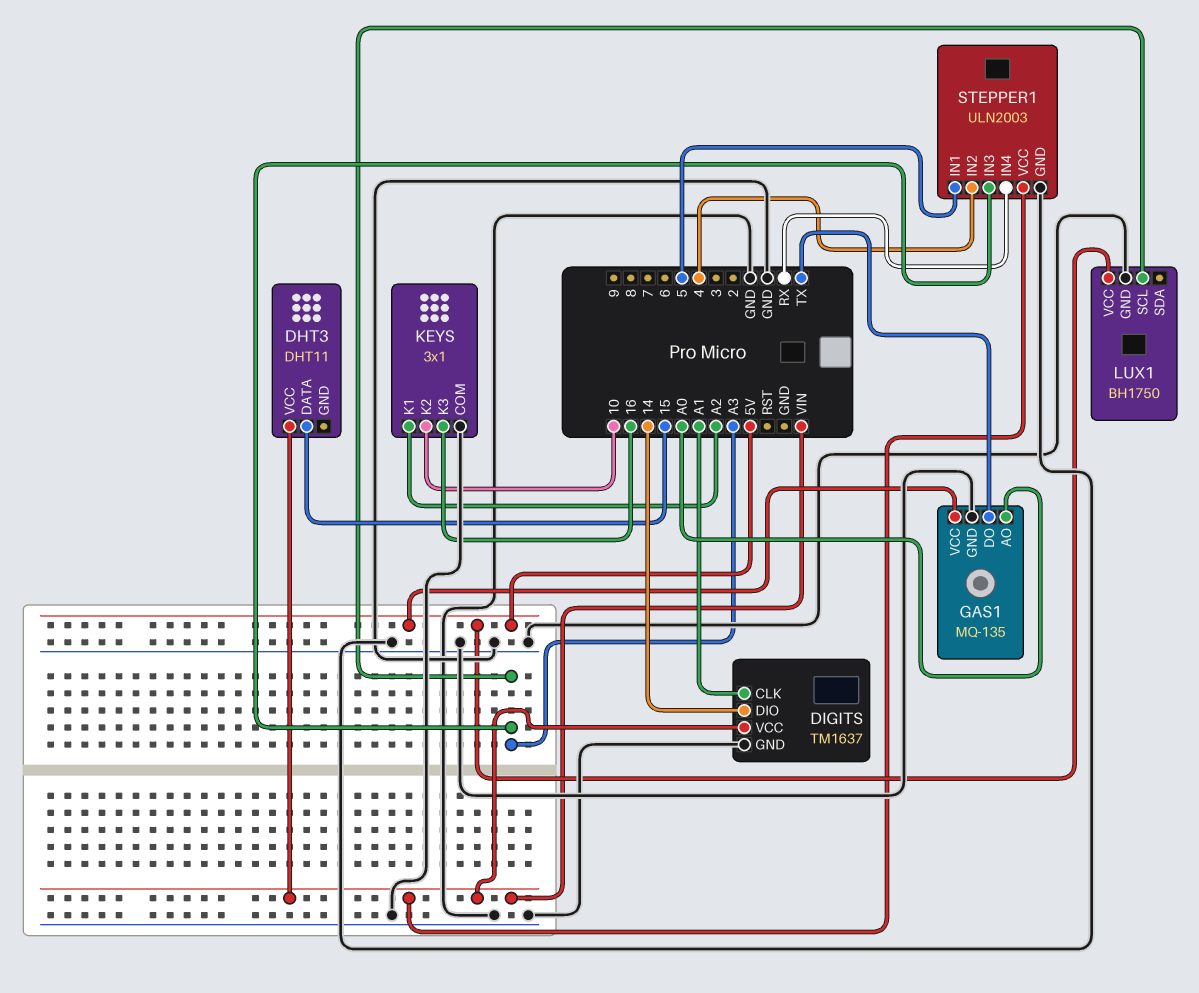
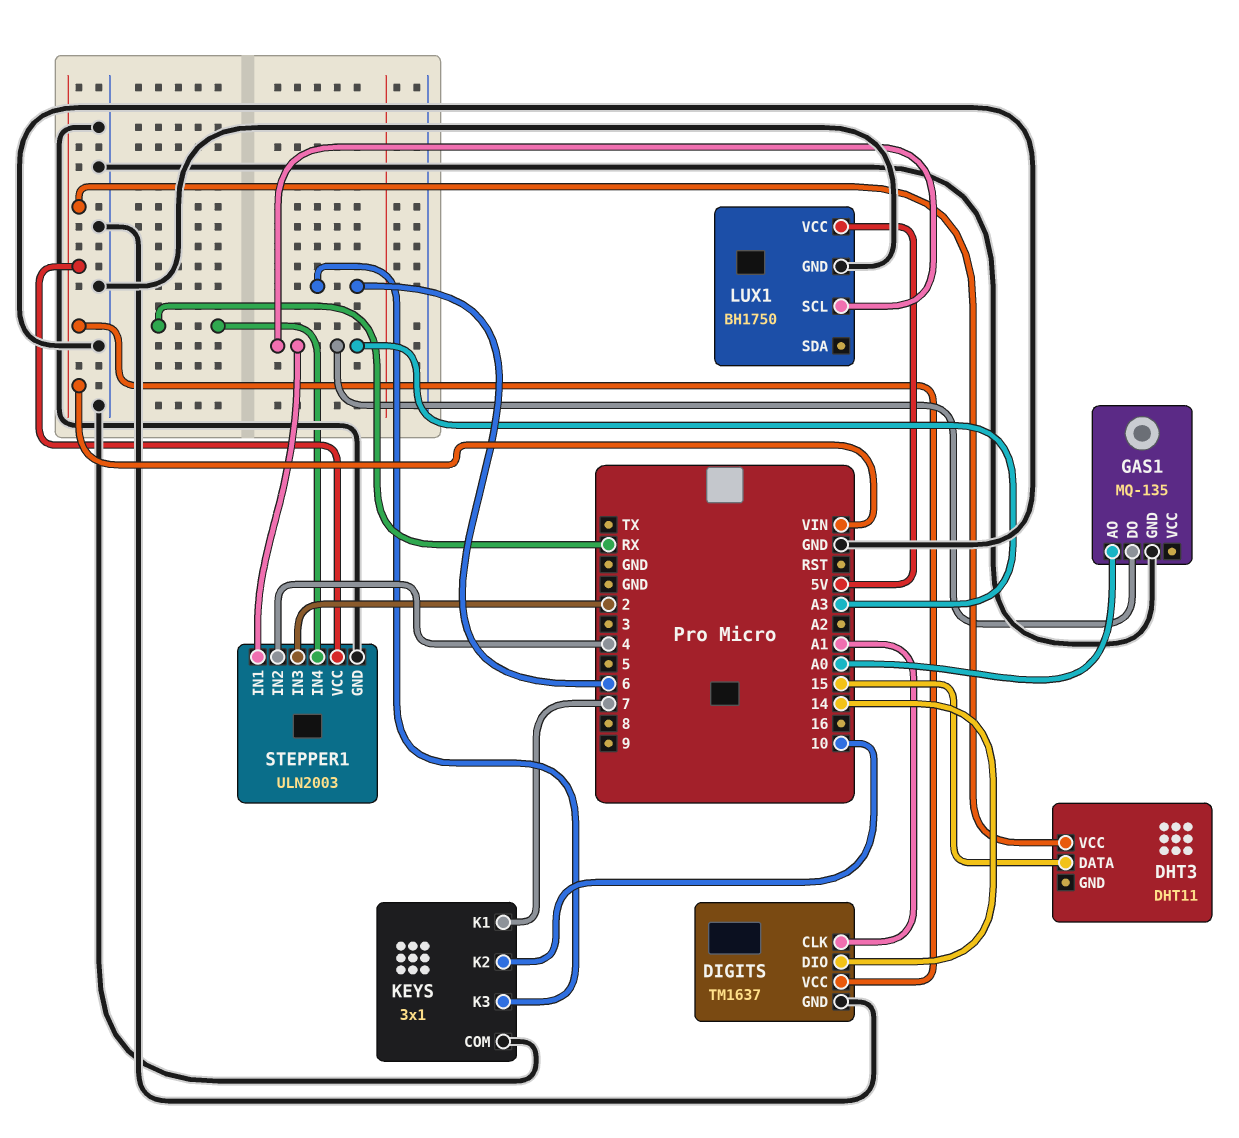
GAS1 pin DO: TX -> A3
GAS1 pin VCC: 5V -> none
KEYS pin K1: A2 -> 7
KEYS pin K3: 16 -> 6
STEPPER1 pin IN1: 5 -> A3
STEPPER1 pin IN3: A3 -> 2

